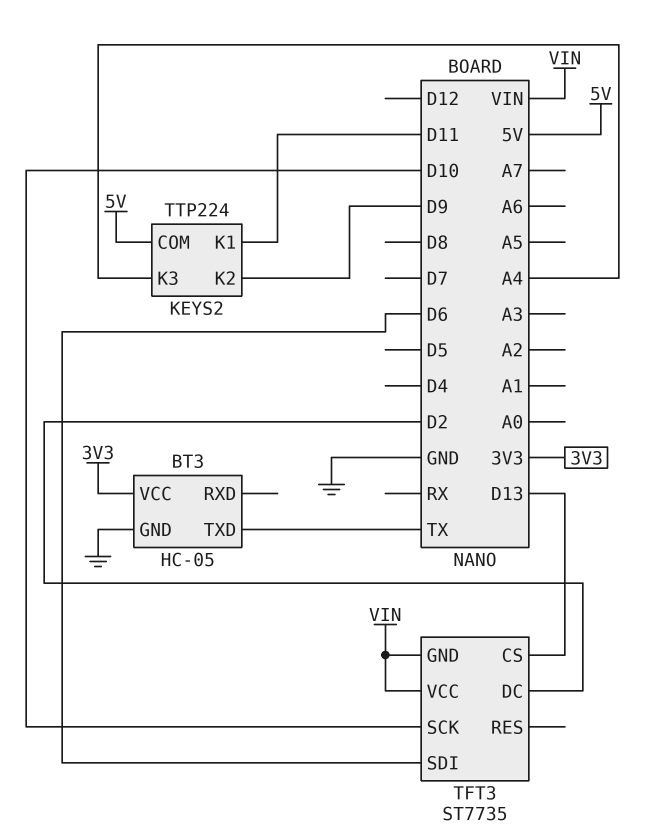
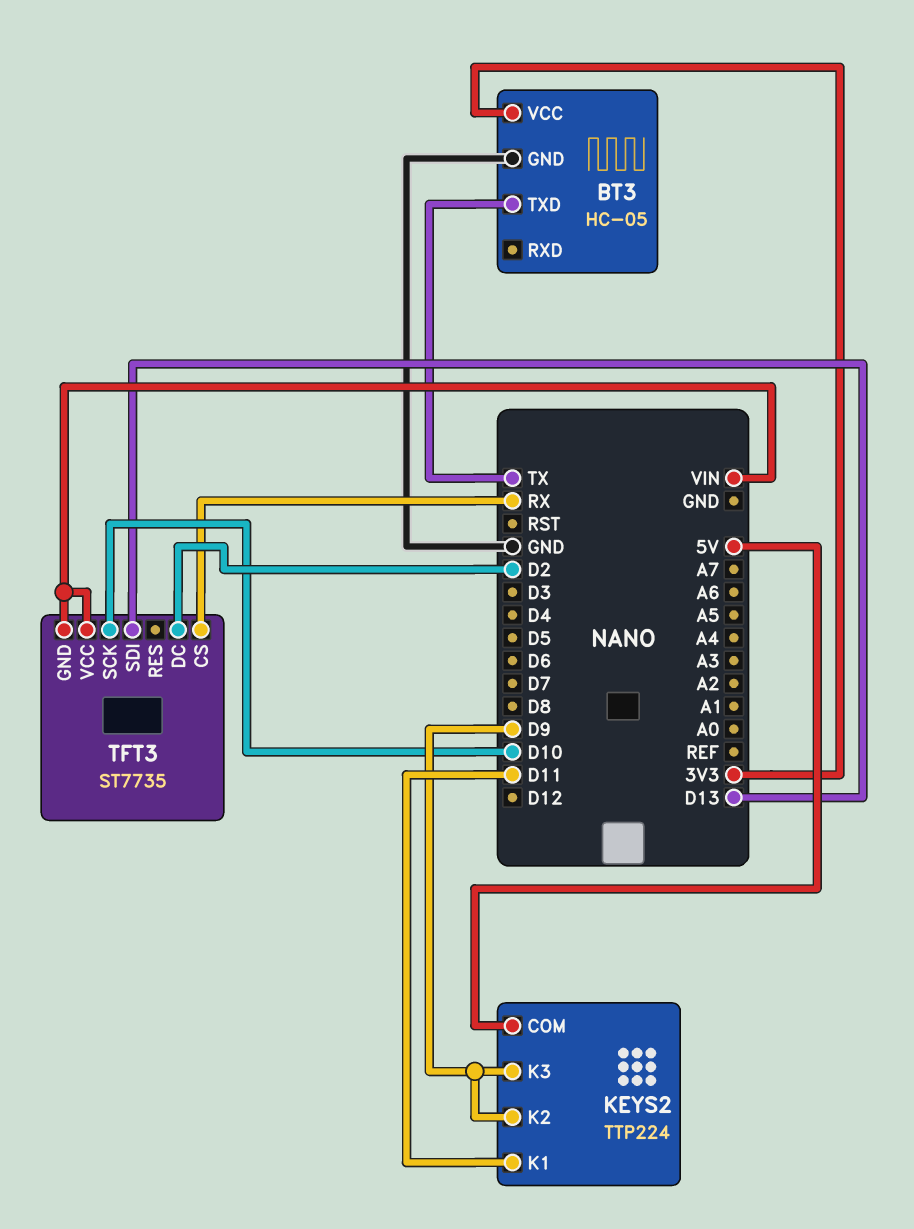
KEYS2 pin K3: A4 -> D9
TFT3 pin CS: D13 -> RX
TFT3 pin SDI: D6 -> D13

